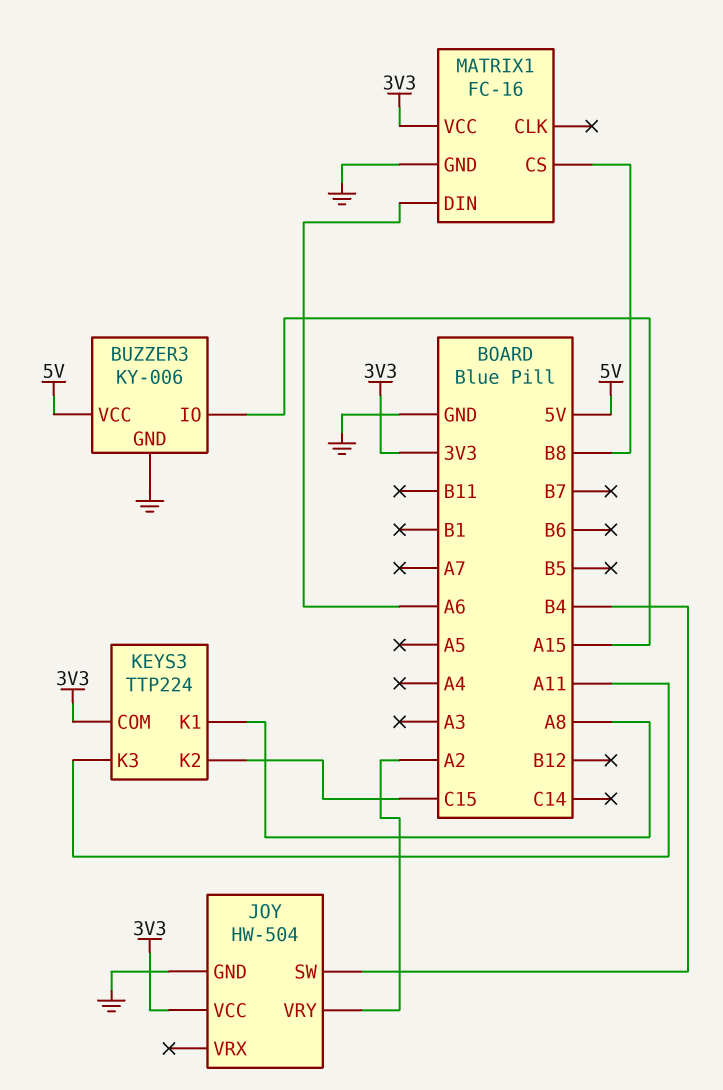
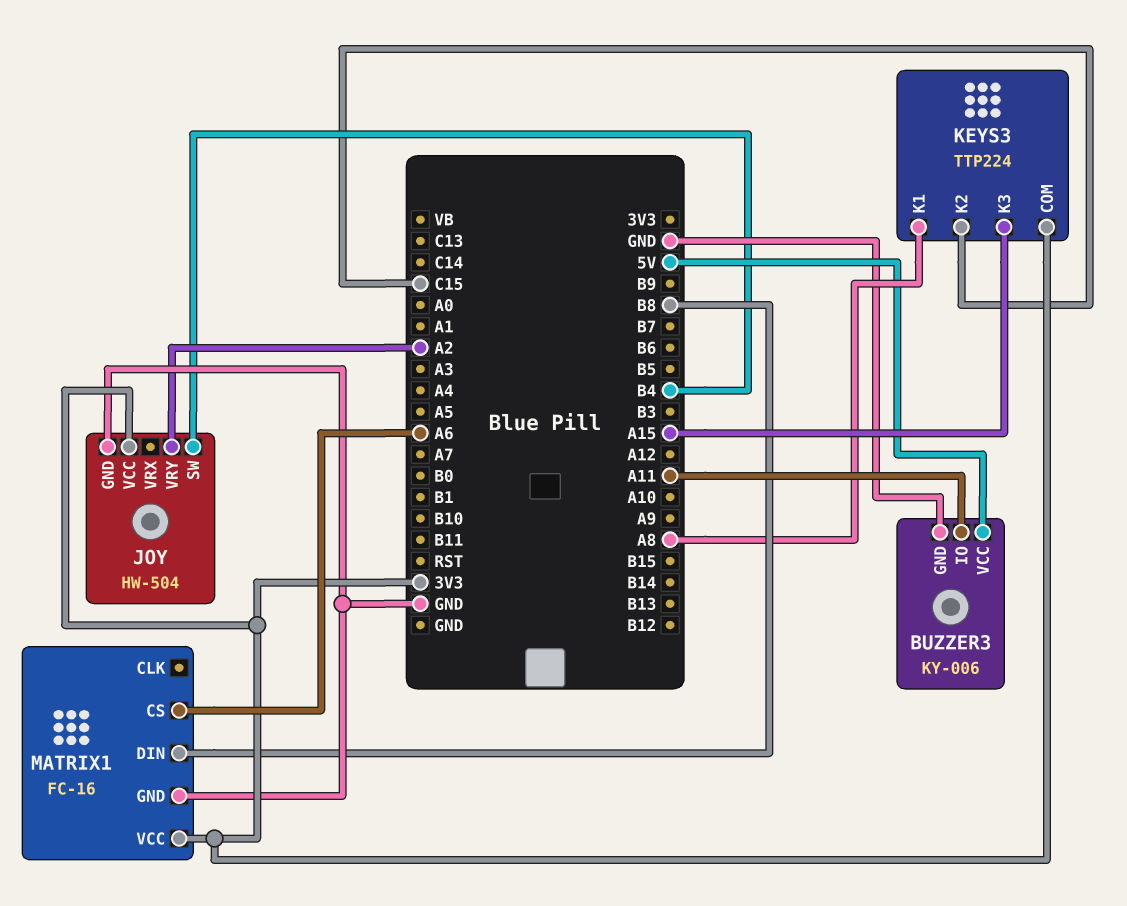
BUZZER3 pin IO: A15 -> A11
KEYS3 pin K3: A11 -> A15
MATRIX1 pin CS: B8 -> A6
MATRIX1 pin DIN: A6 -> B8

